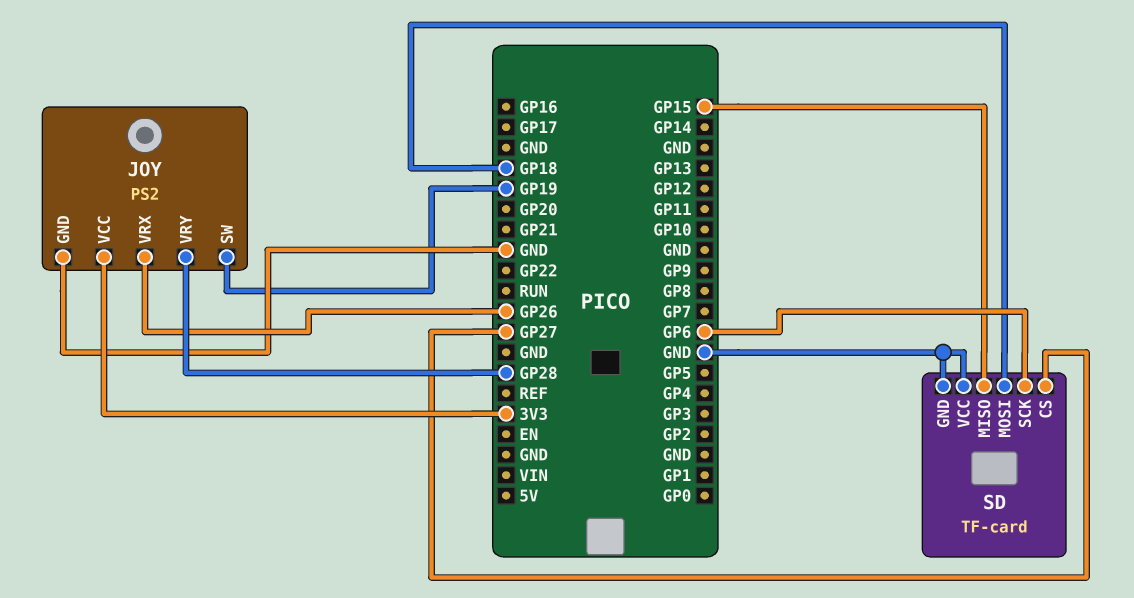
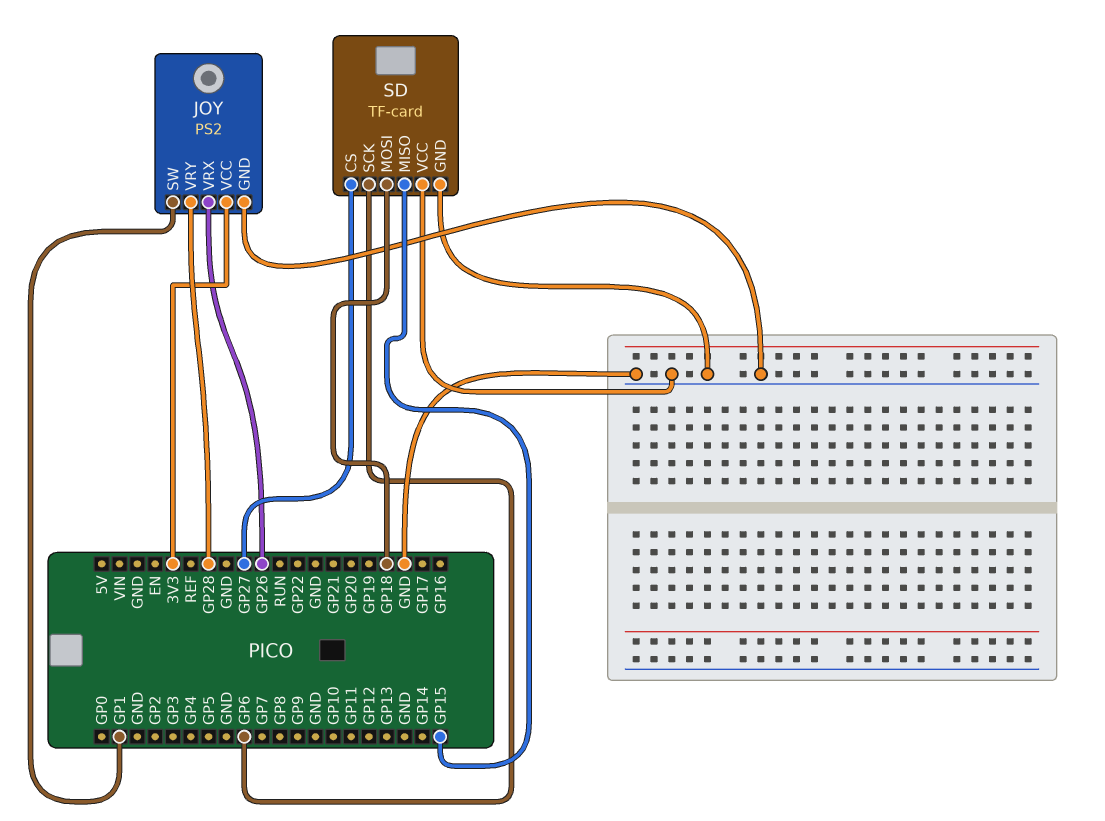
JOY pin SW: GP19 -> GP1

